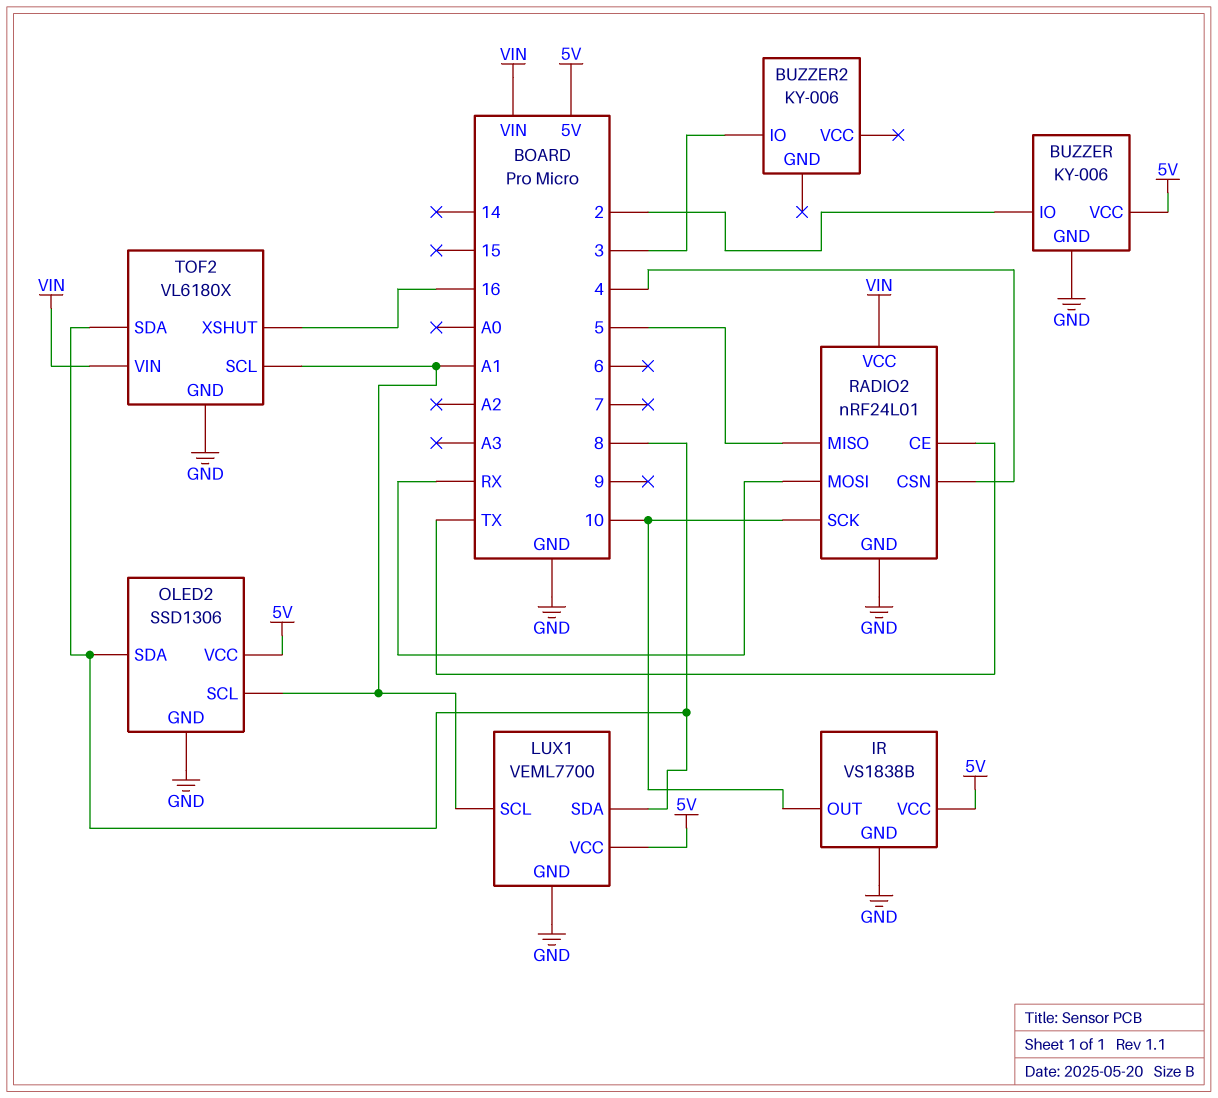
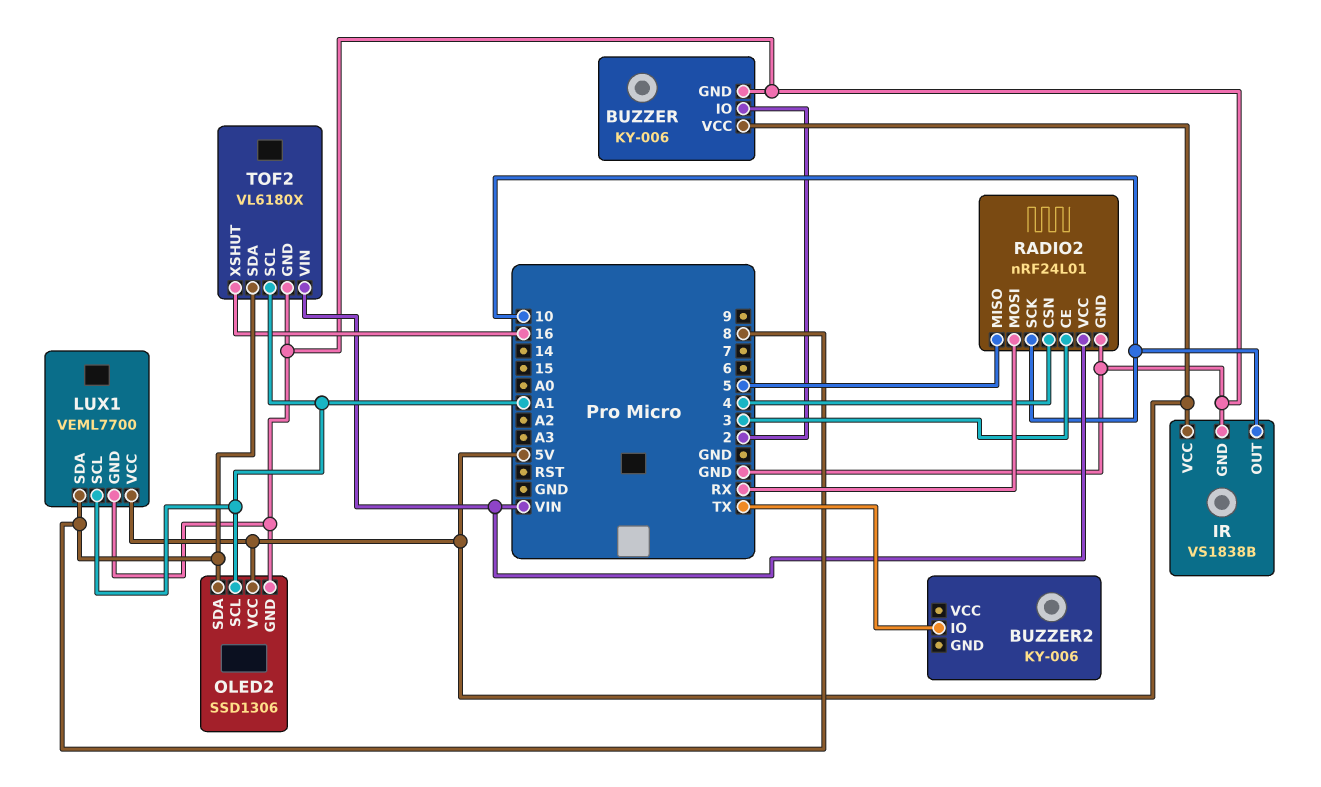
BUZZER2 pin IO: 3 -> TX
RADIO2 pin CE: TX -> 3

